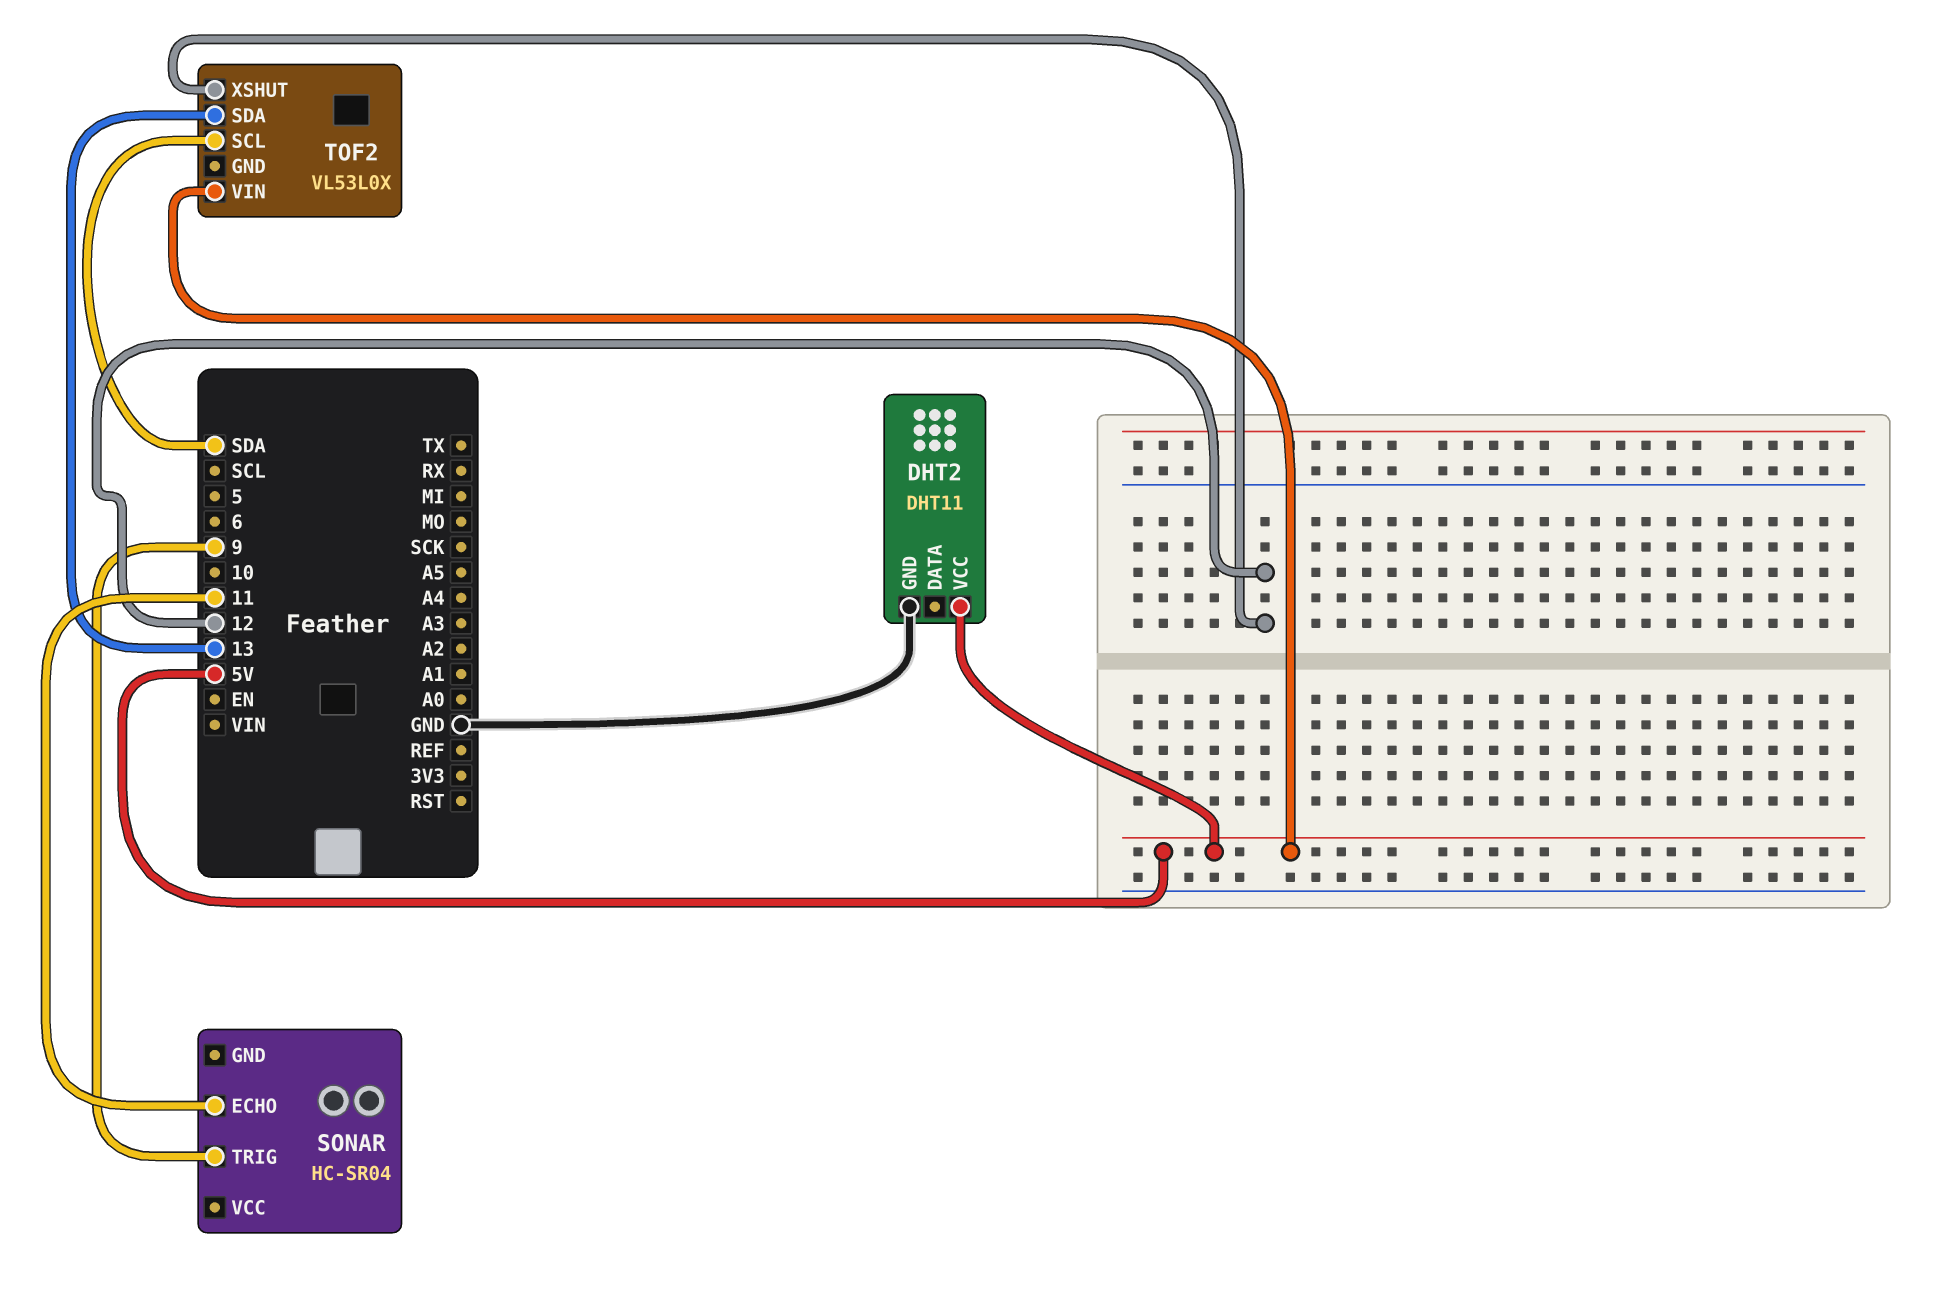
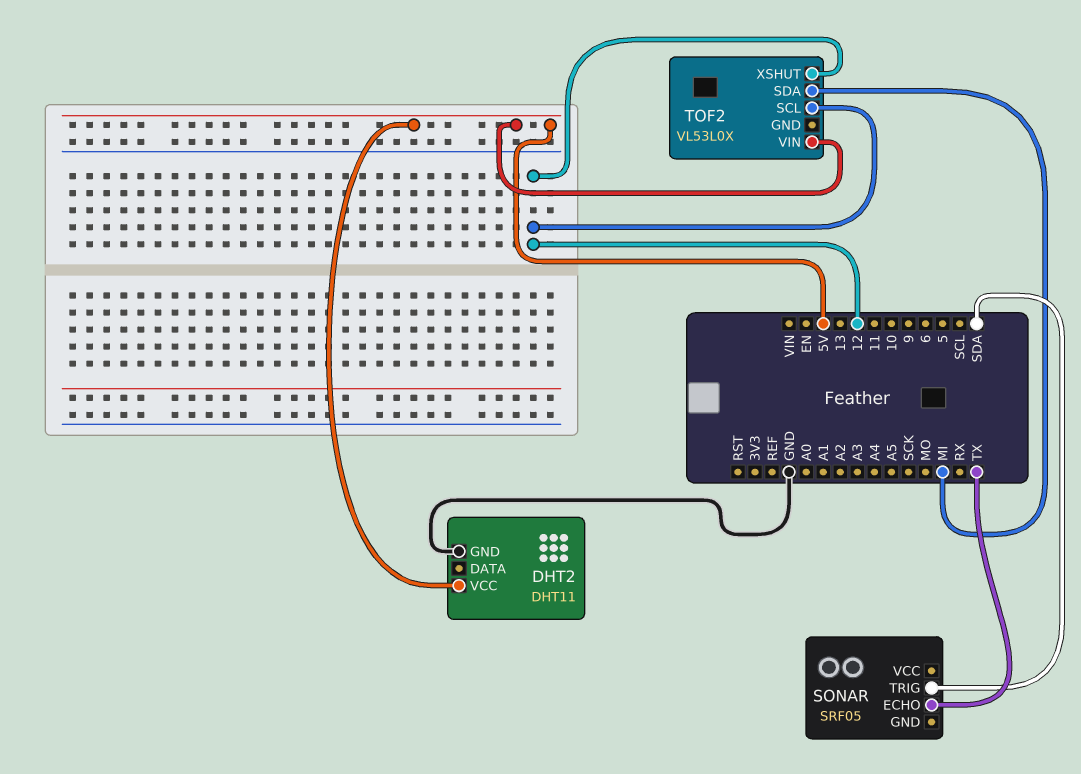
SONAR: HC-SR04 -> SRF05
SONAR pin ECHO: 11 -> TX
SONAR pin TRIG: 9 -> SDA
TOF2 pin SCL: SDA -> 12
TOF2 pin SDA: 13 -> MI

